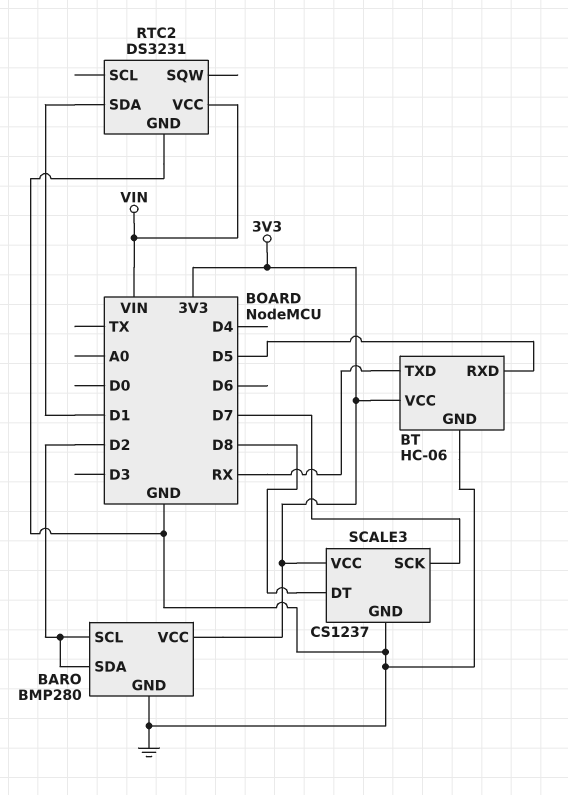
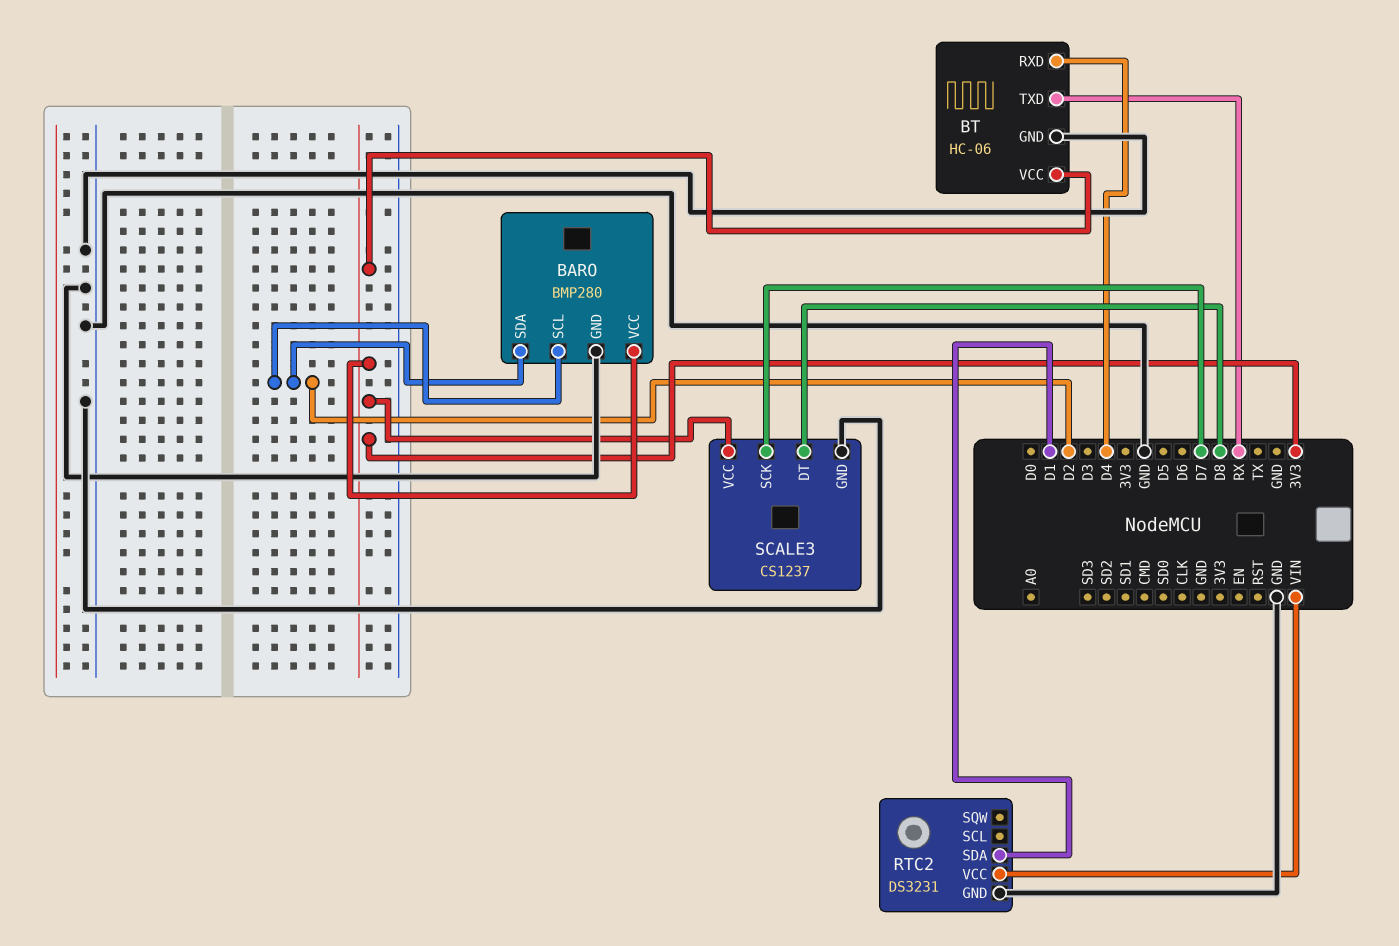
BT pin RXD: D5 -> D4

